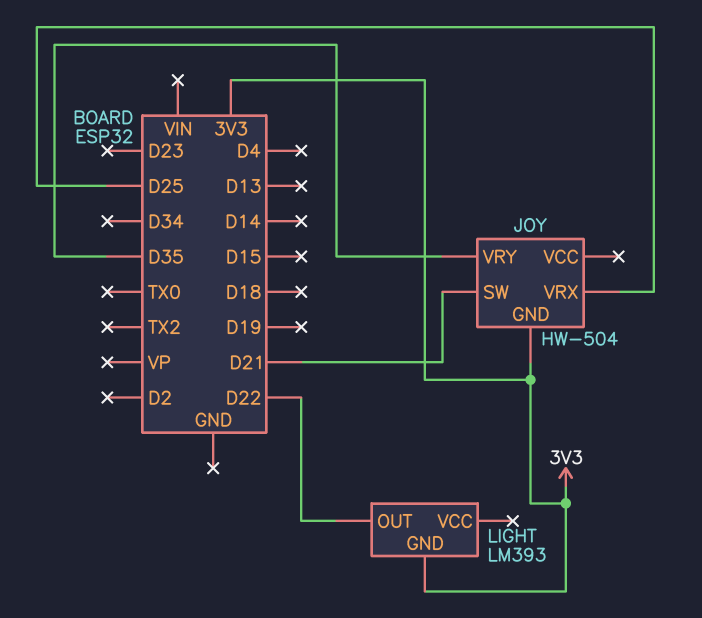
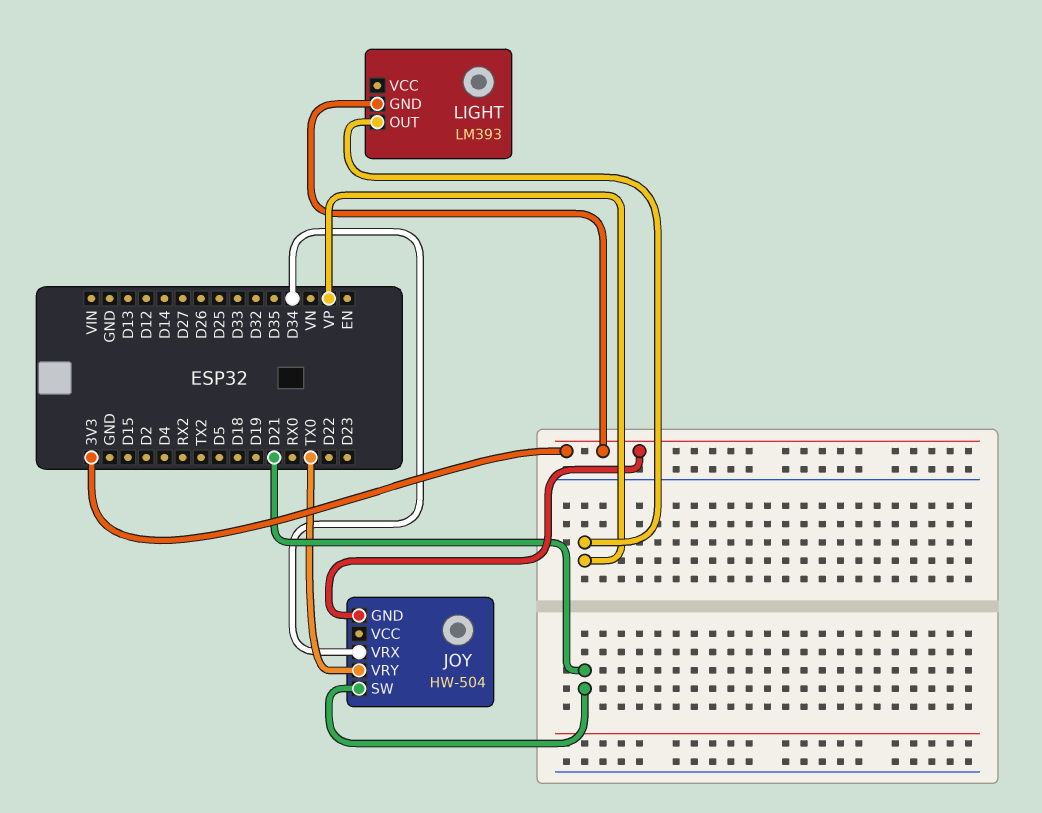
JOY pin VRX: D25 -> D34
JOY pin VRY: D35 -> TX0
LIGHT pin OUT: D22 -> VP

